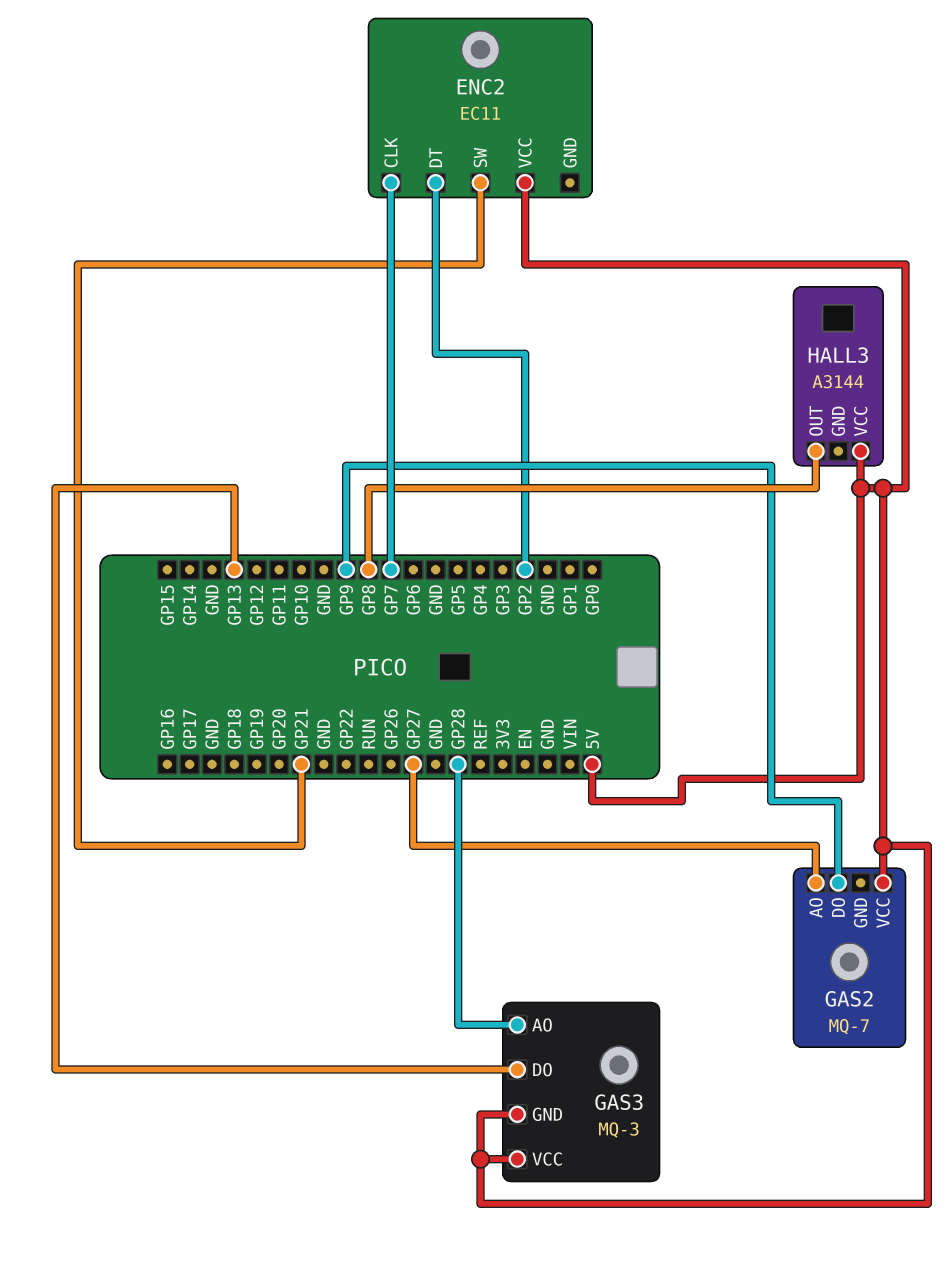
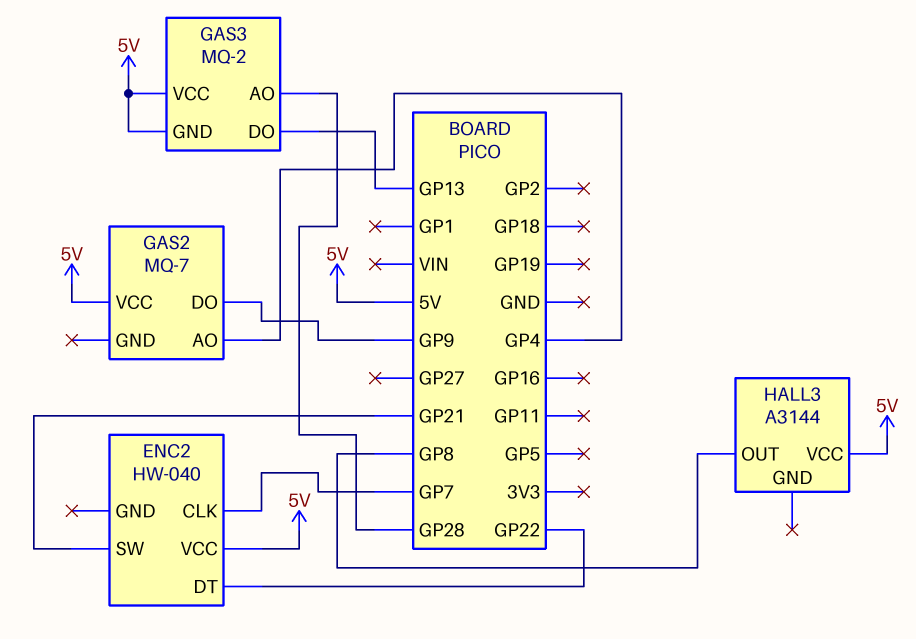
ENC2: EC11 -> HW-040
ENC2 pin DT: GP2 -> GP22
GAS2 pin AO: GP27 -> GP4
GAS3: MQ-3 -> MQ-2

